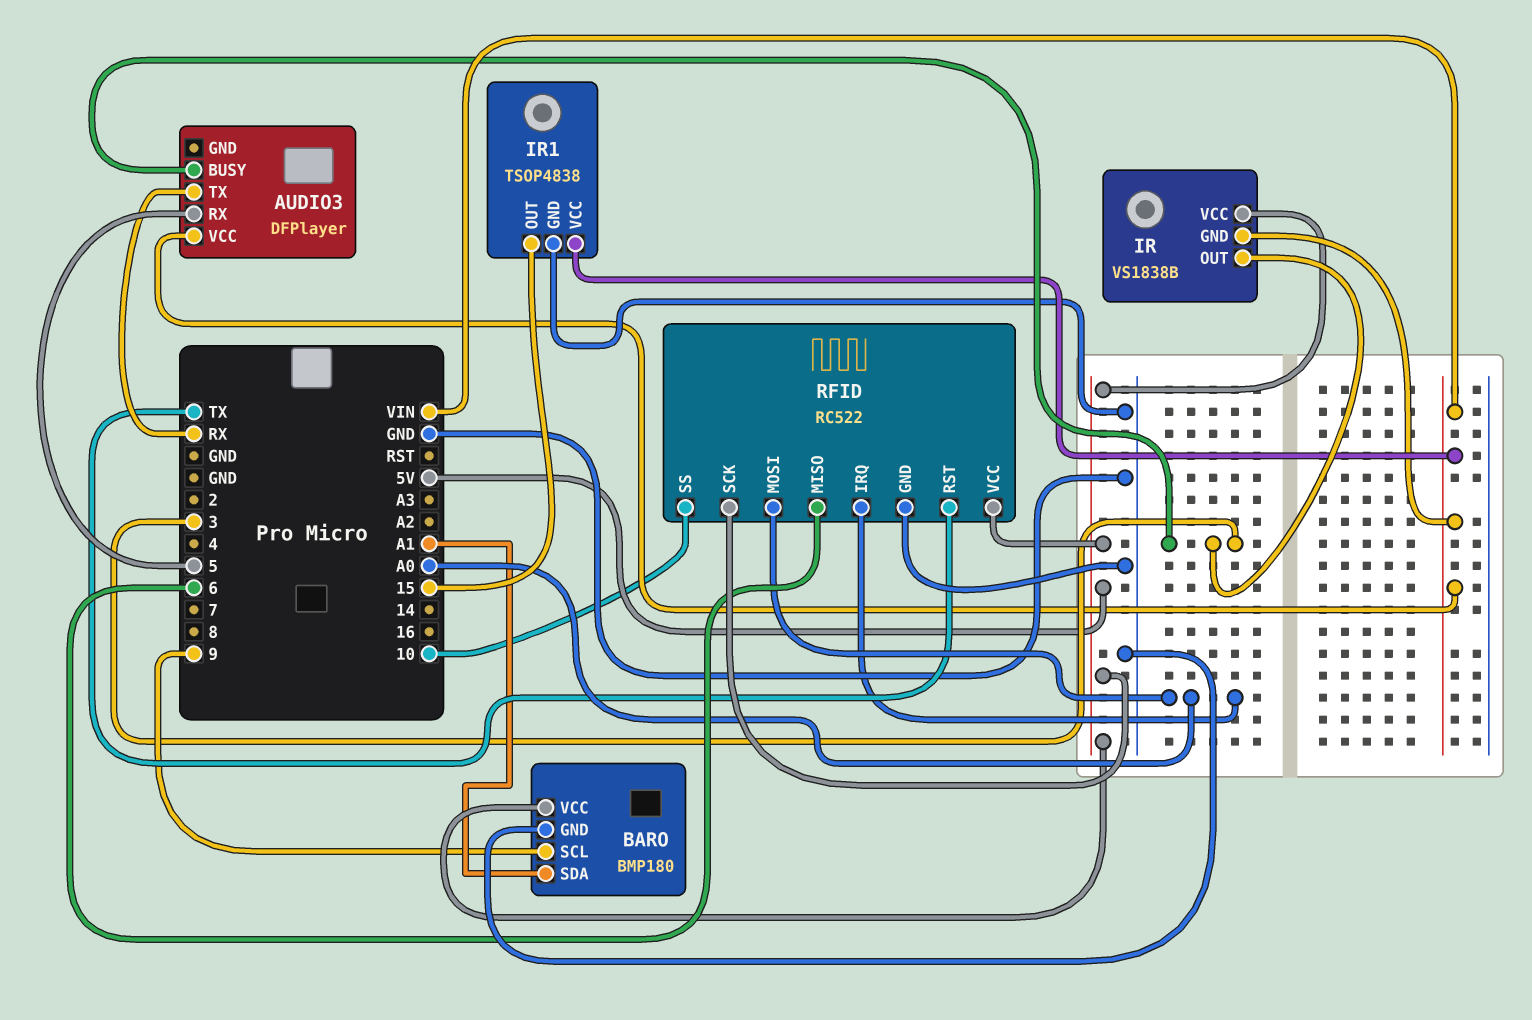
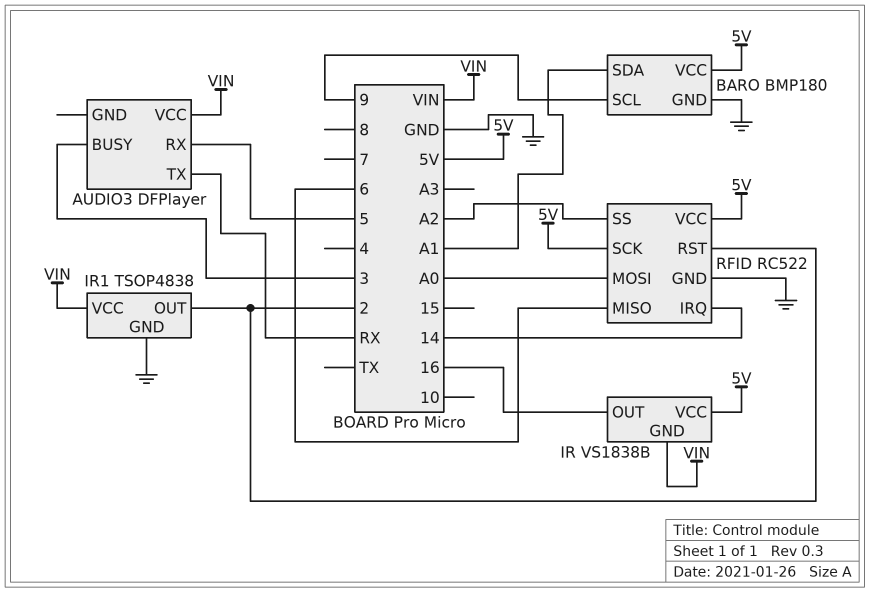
IR pin OUT: 3 -> 16
IR1 pin OUT: 15 -> 2
RFID pin IRQ: A0 -> 14
RFID pin RST: TX -> 2
RFID pin SS: 10 -> A2

